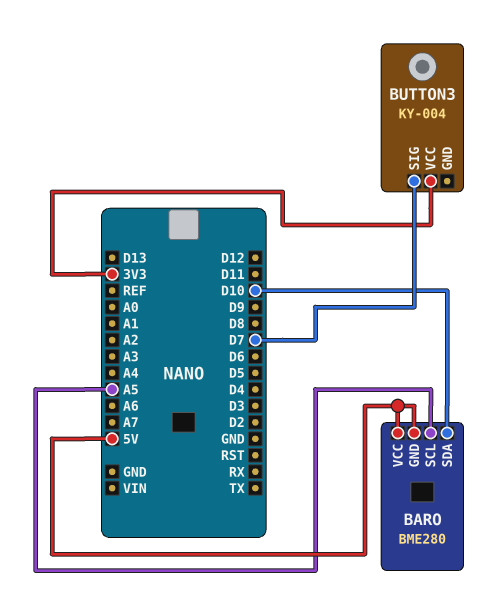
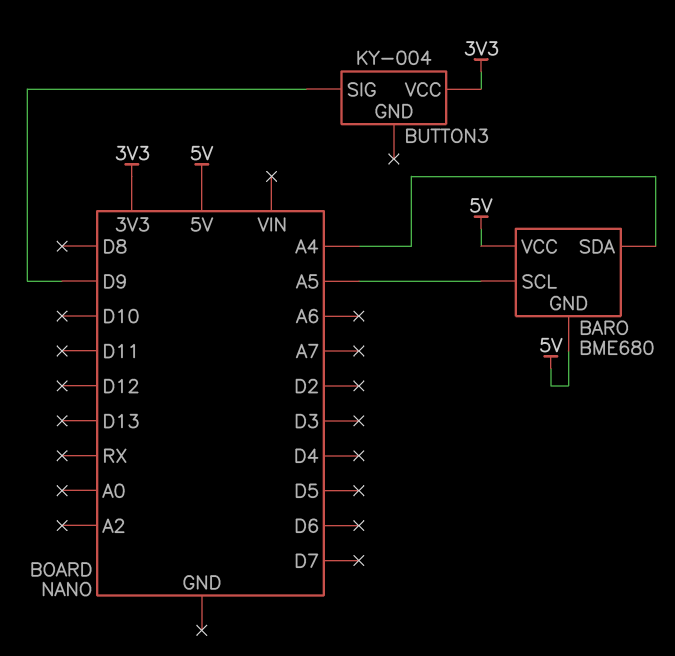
BARO: BME280 -> BME680
BARO pin SDA: D10 -> A4
BUTTON3 pin SIG: D7 -> D9

